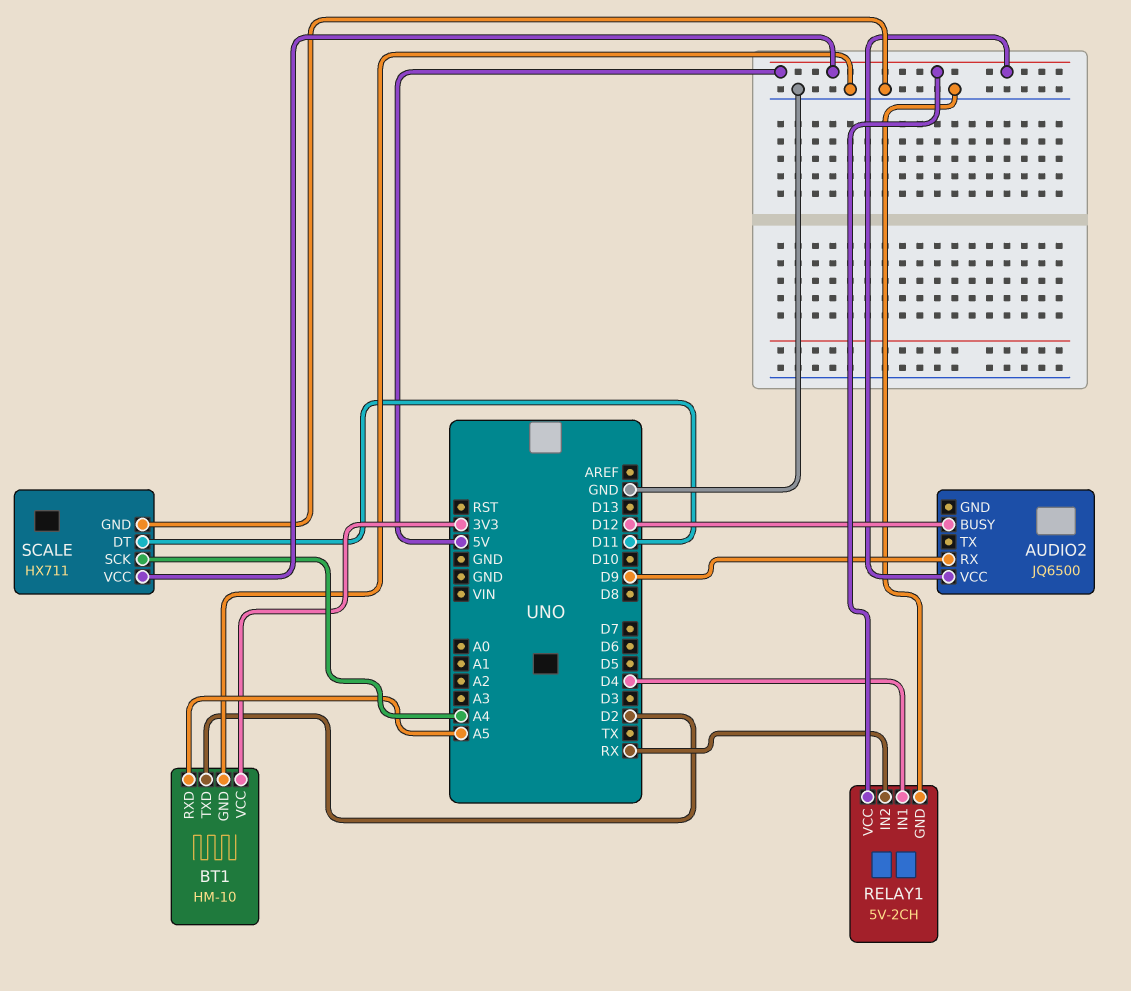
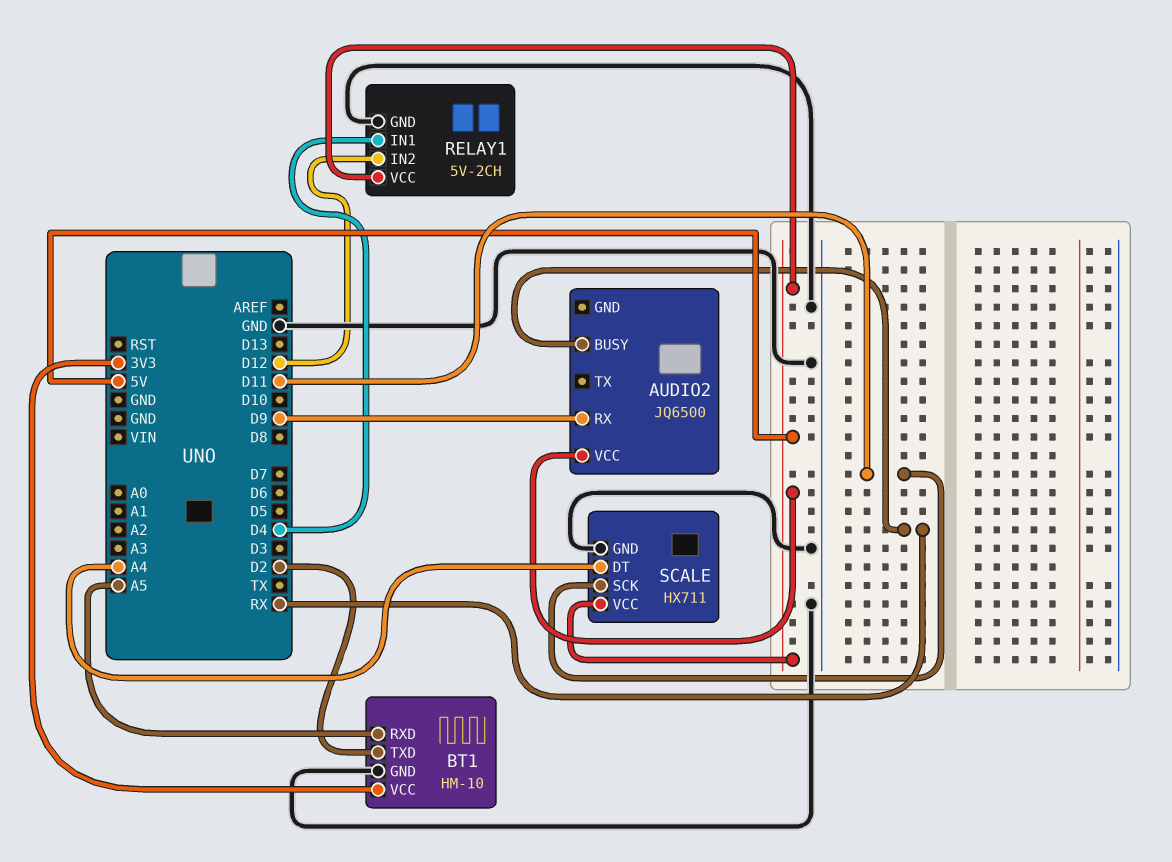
AUDIO2 pin BUSY: D12 -> RX
RELAY1 pin IN2: RX -> D12
SCALE pin DT: D11 -> A4
SCALE pin SCK: A4 -> D11

